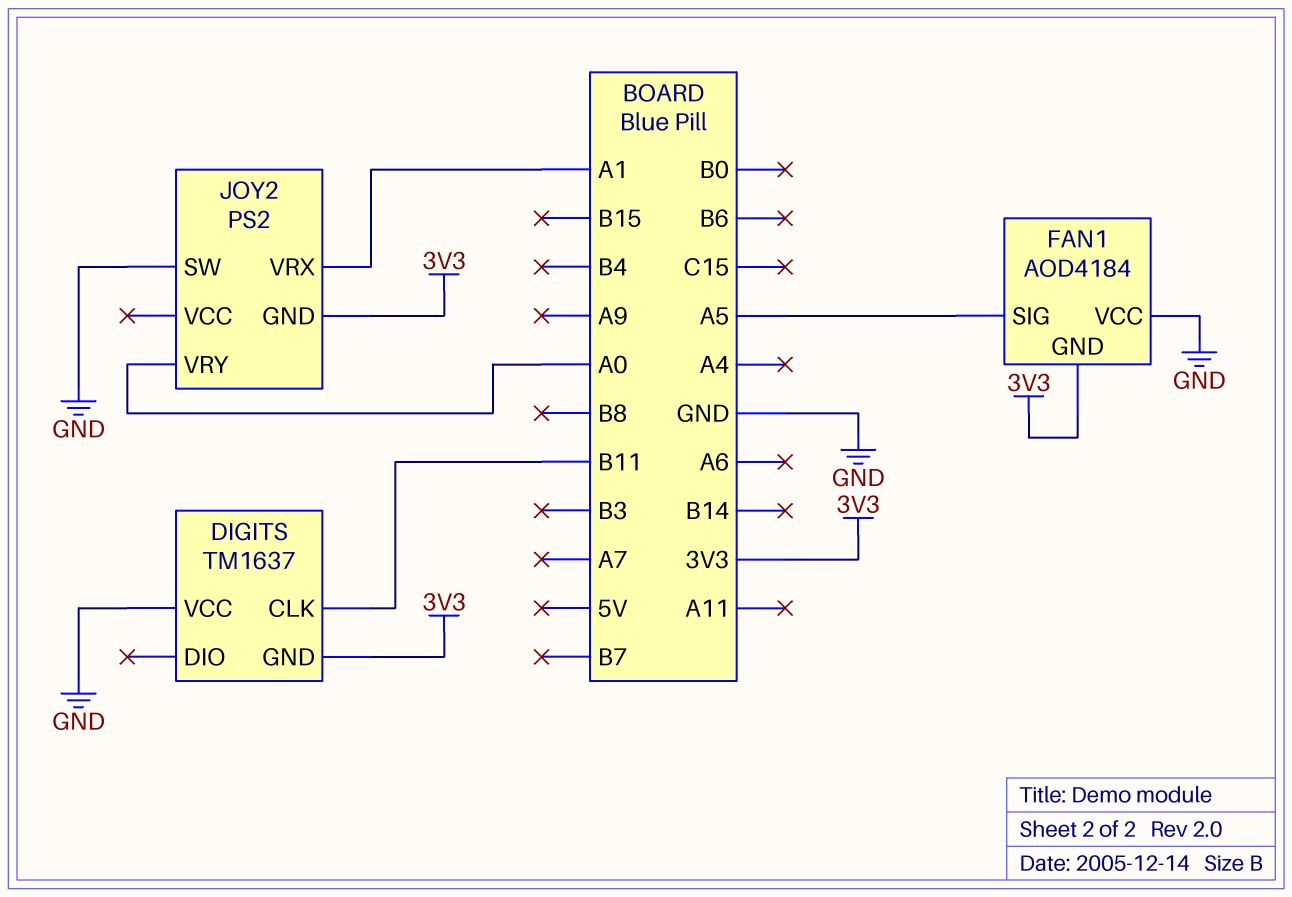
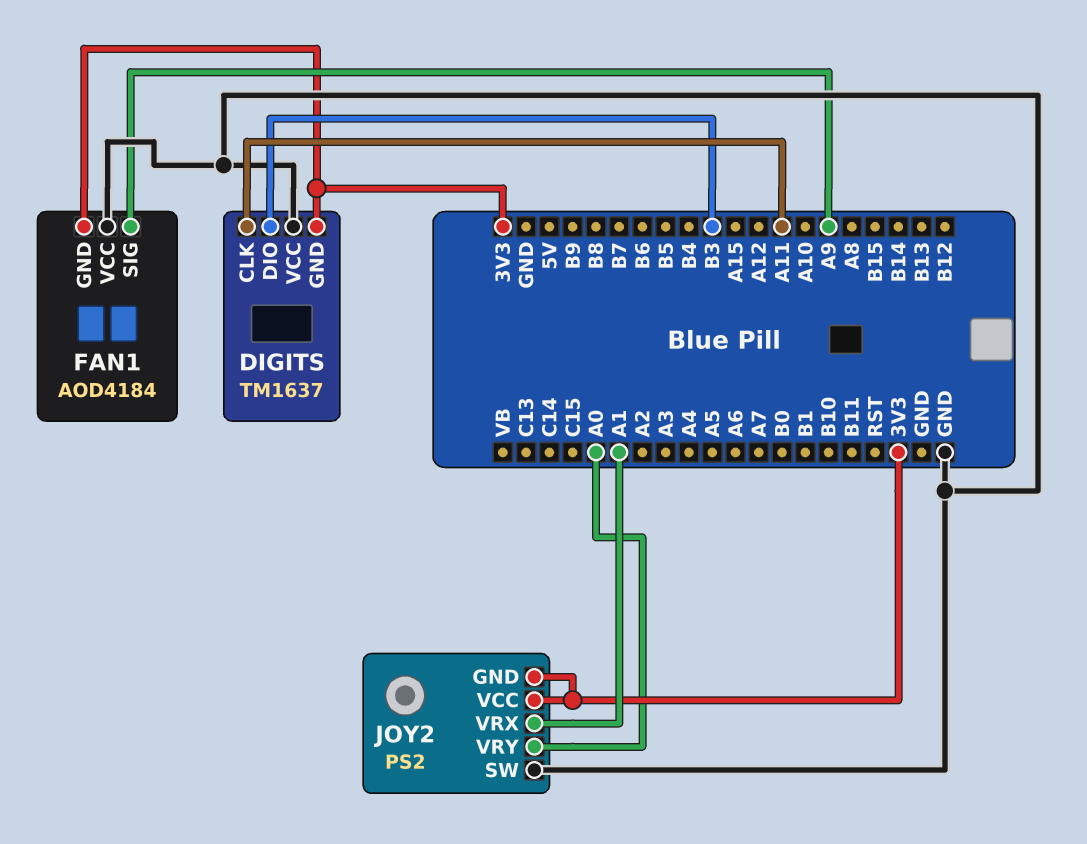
DIGITS pin CLK: B11 -> A11
DIGITS pin DIO: none -> B3
FAN1 pin SIG: A5 -> A9
JOY2 pin VCC: none -> 3V3

